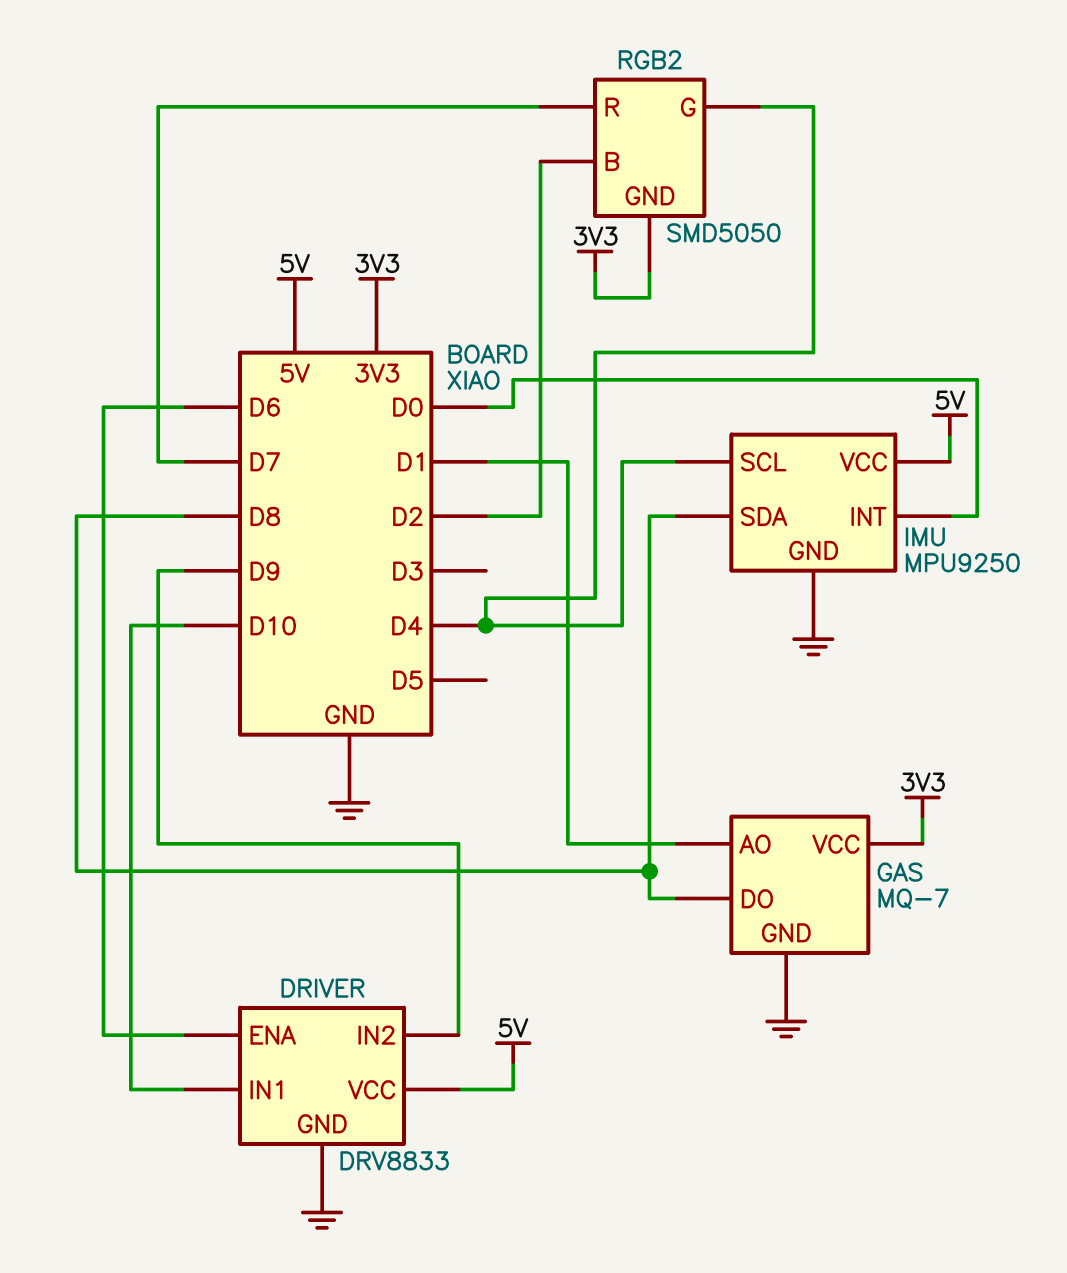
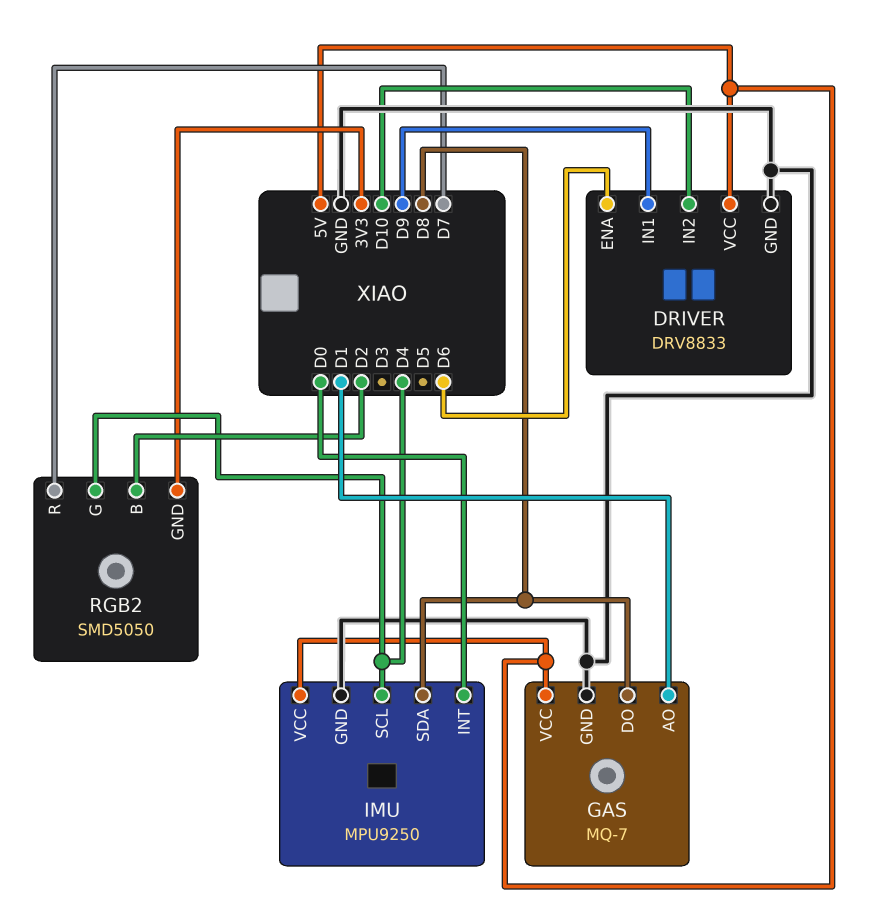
DRIVER pin IN1: D10 -> D9
DRIVER pin IN2: D9 -> D10
GAS pin VCC: 3V3 -> 5V

